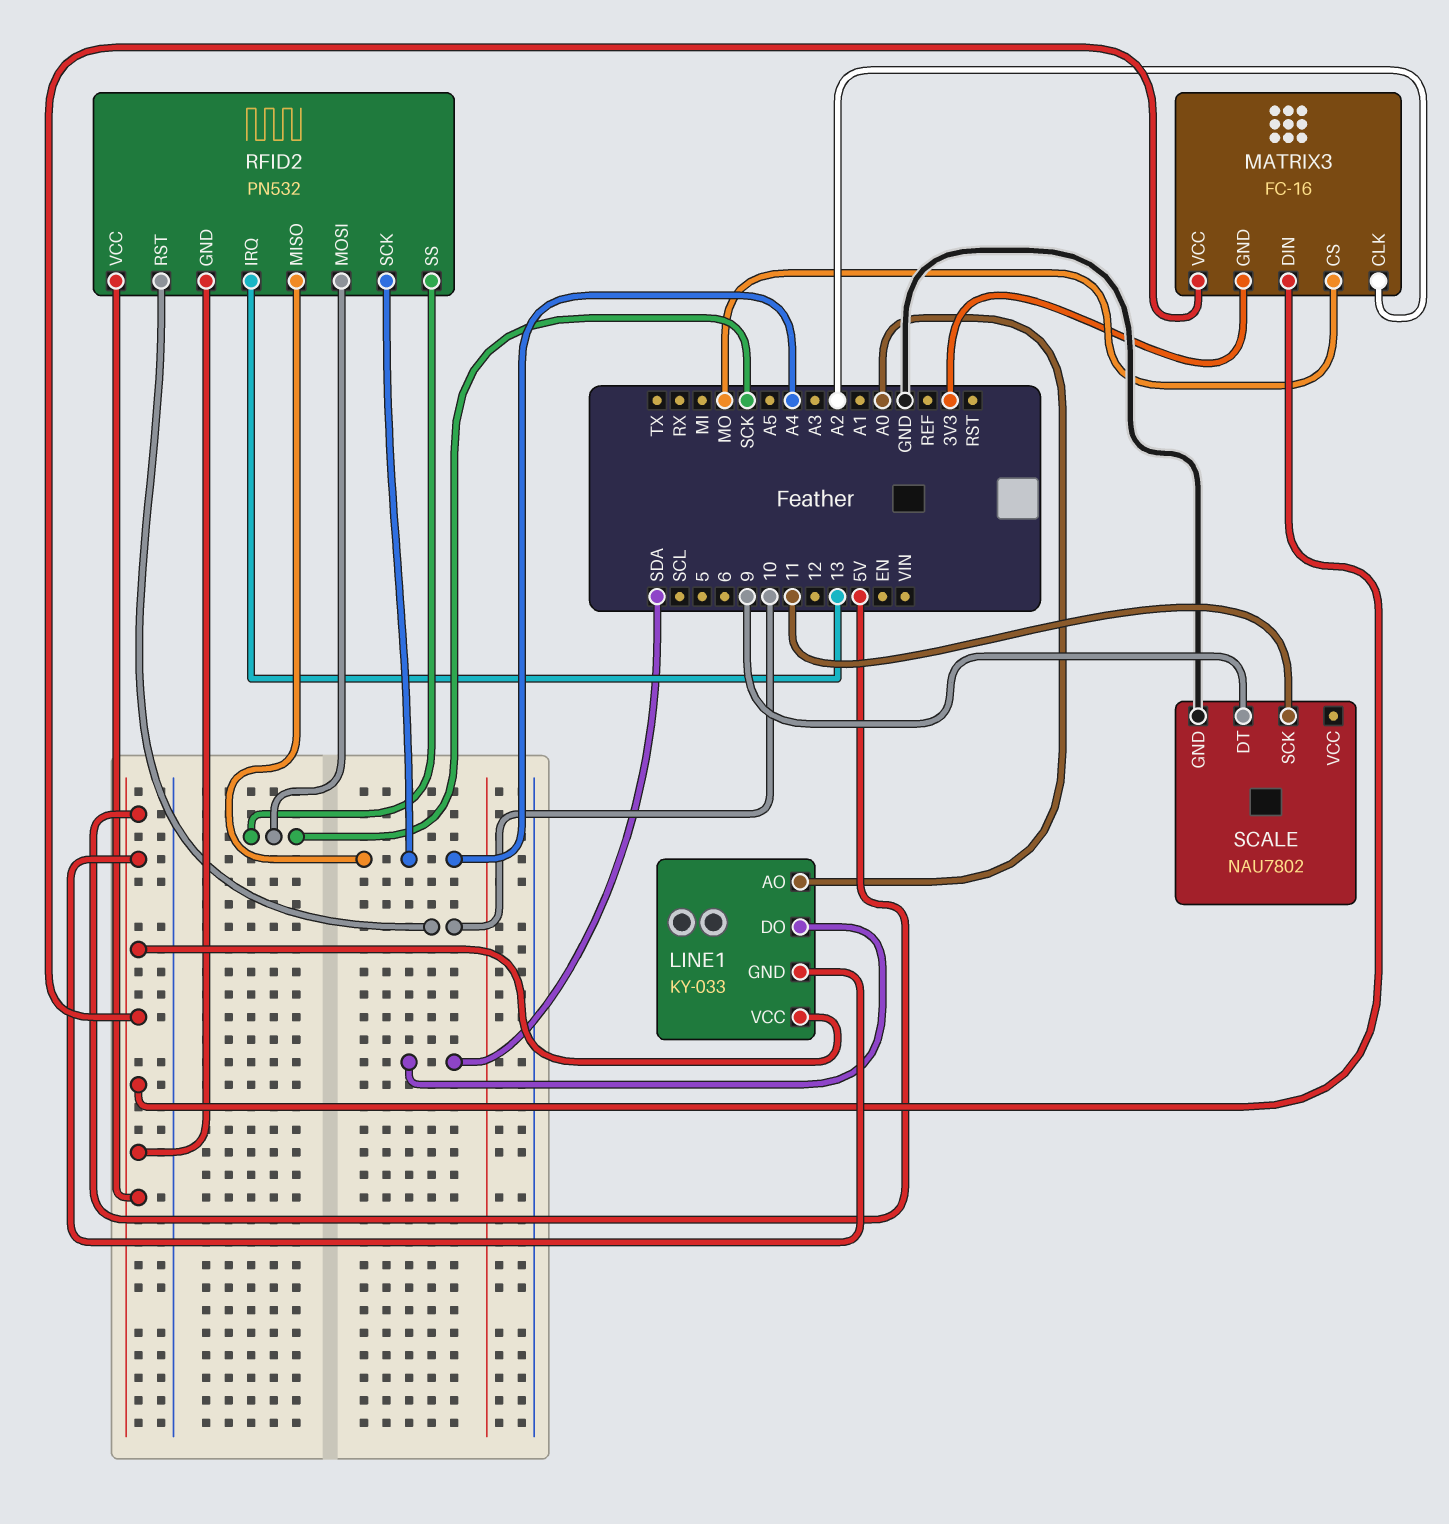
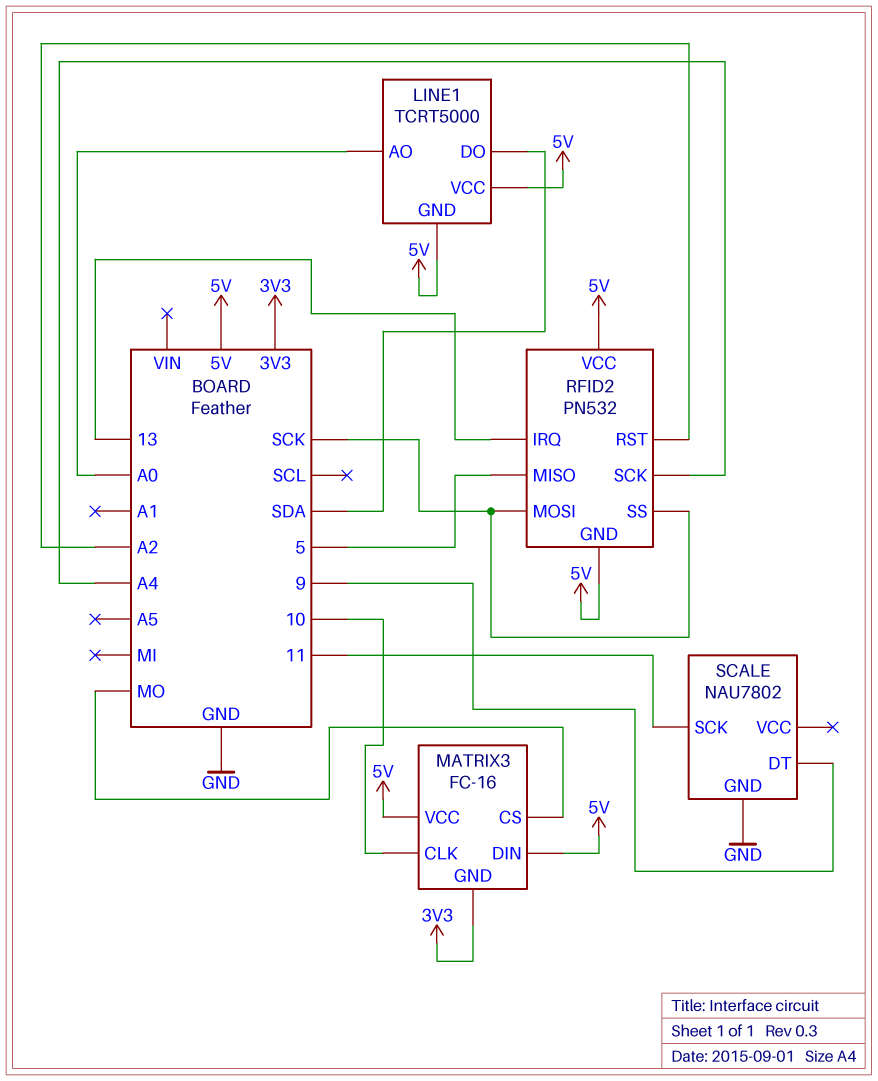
LINE1: KY-033 -> TCRT5000
MATRIX3 pin CLK: A2 -> 10
RFID2 pin MISO: A4 -> 5
RFID2 pin RST: 10 -> A2

